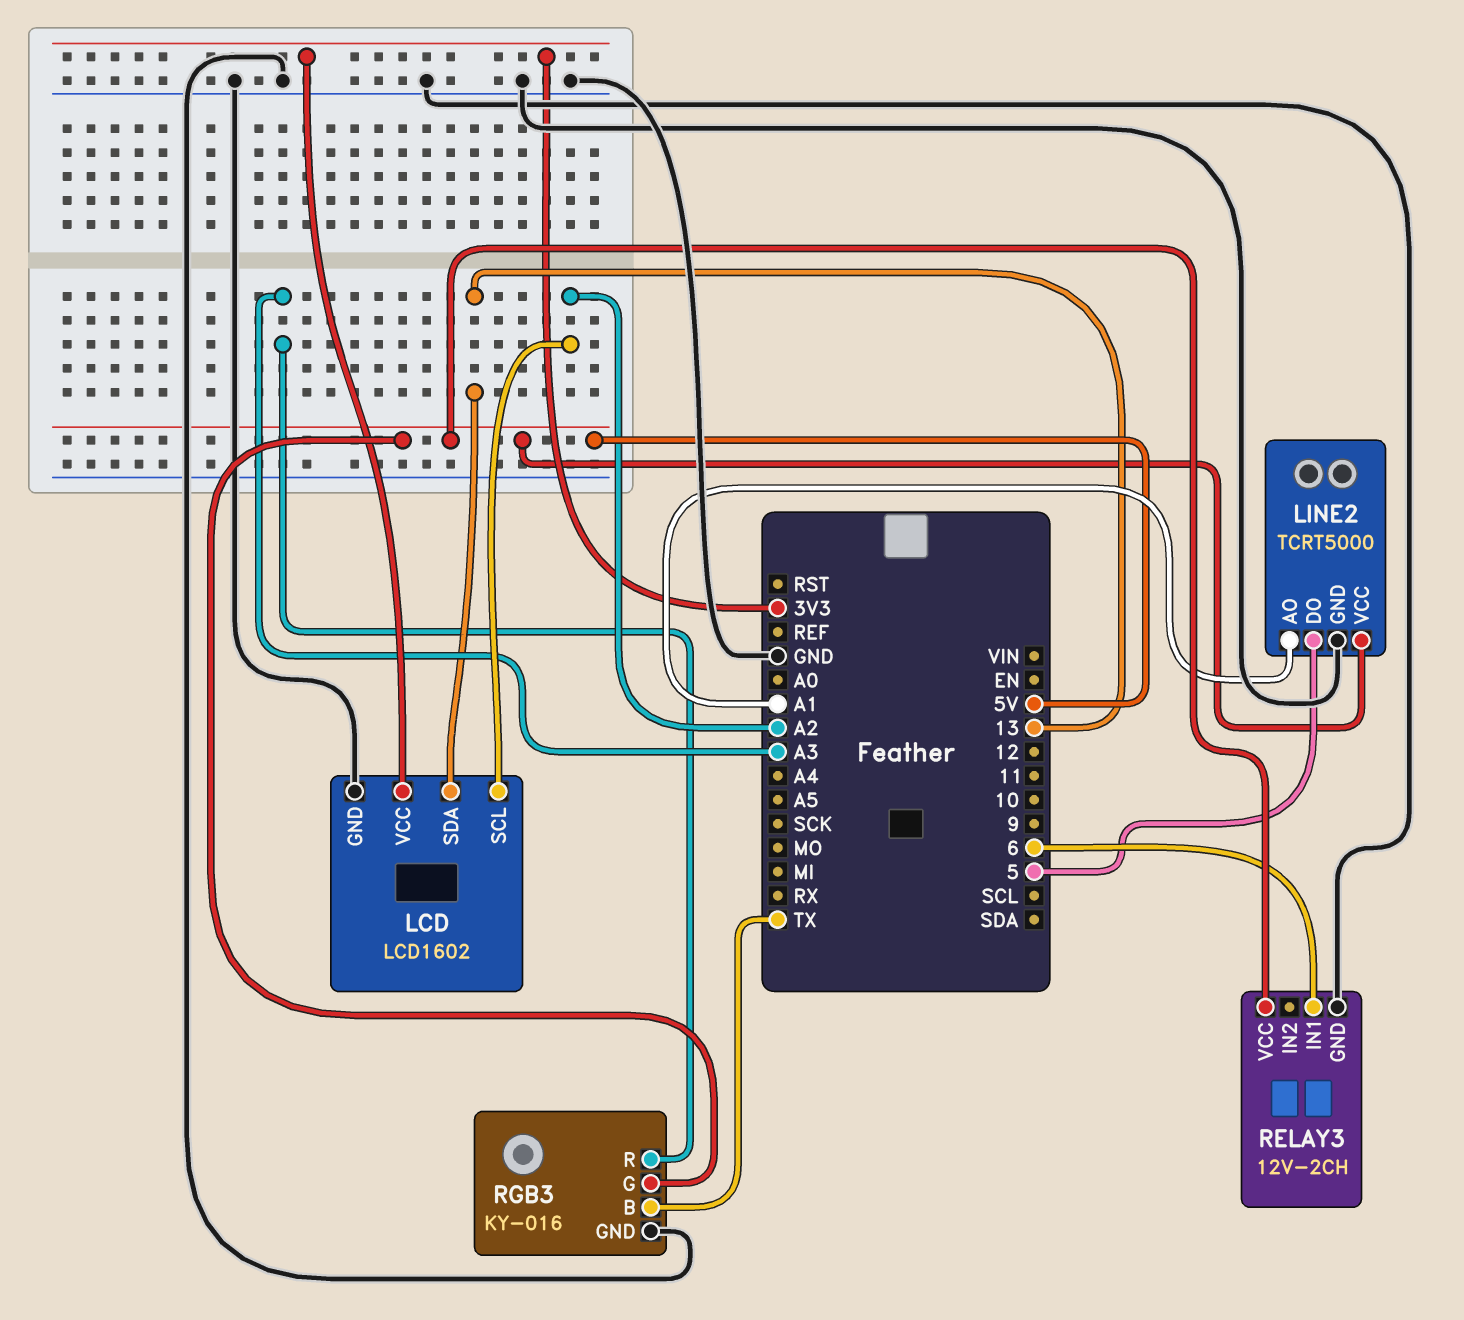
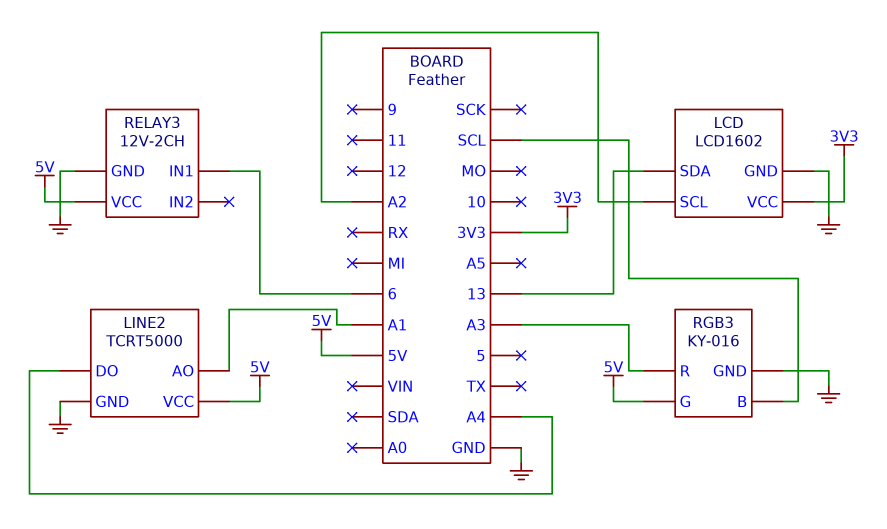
LINE2 pin DO: 5 -> A4
RGB3 pin B: TX -> SCL

